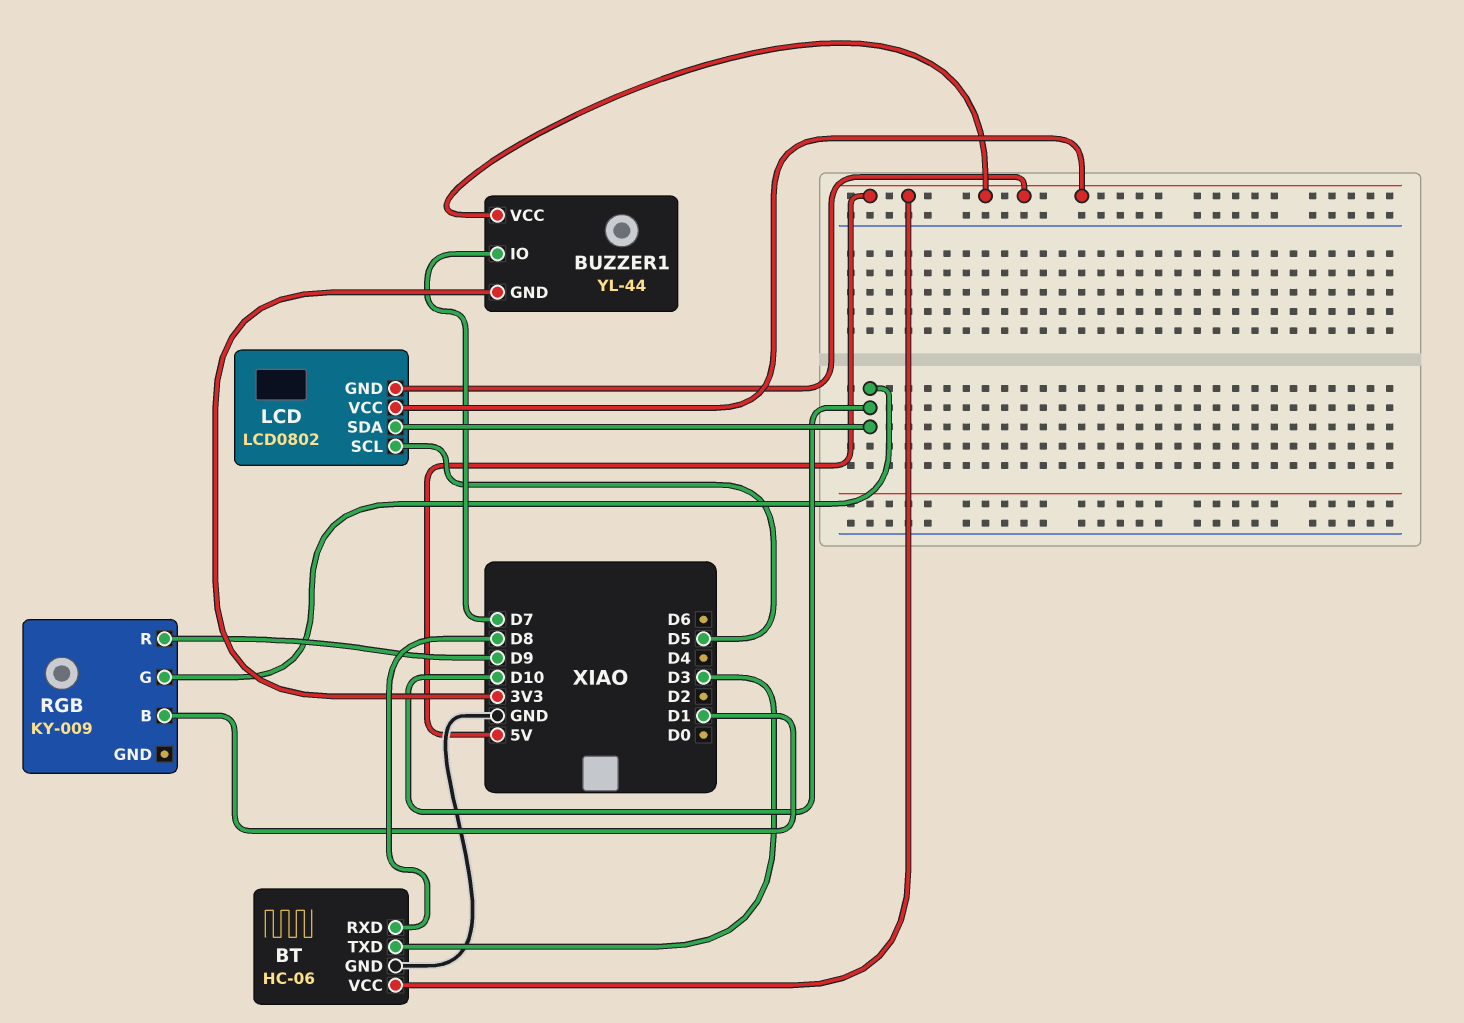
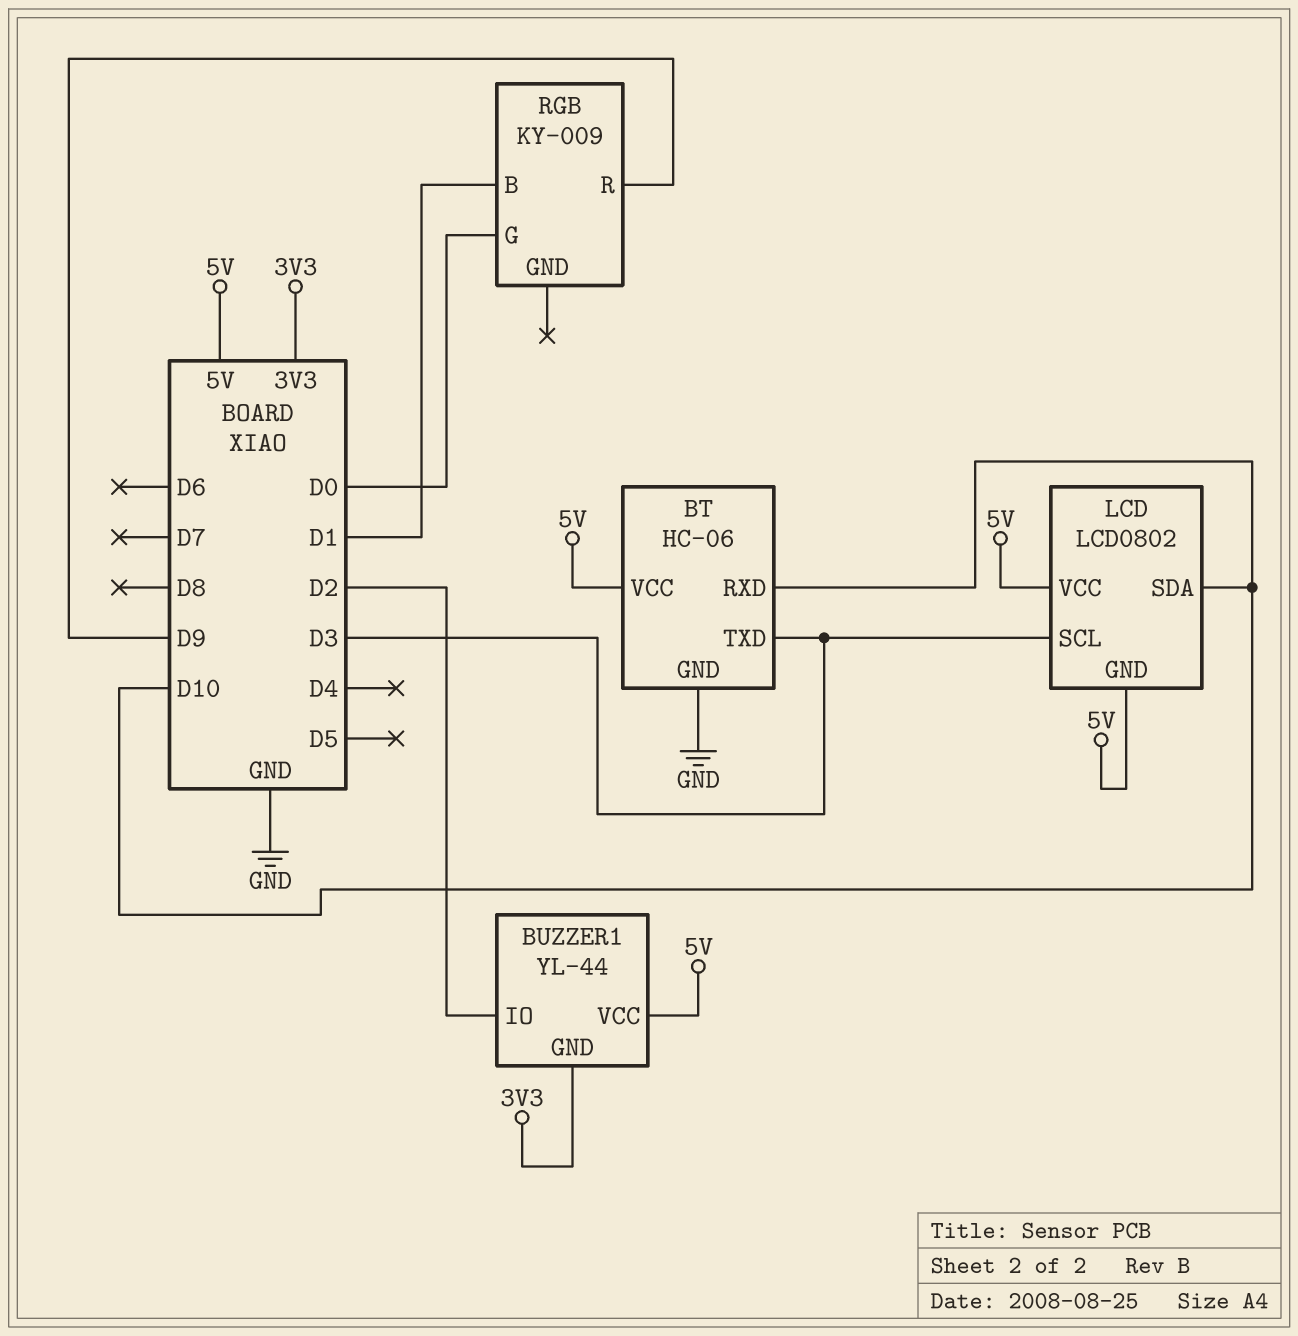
BT pin RXD: D8 -> D10
BUZZER1 pin IO: D7 -> D2
LCD pin SCL: D5 -> D3
RGB pin G: D10 -> D0

